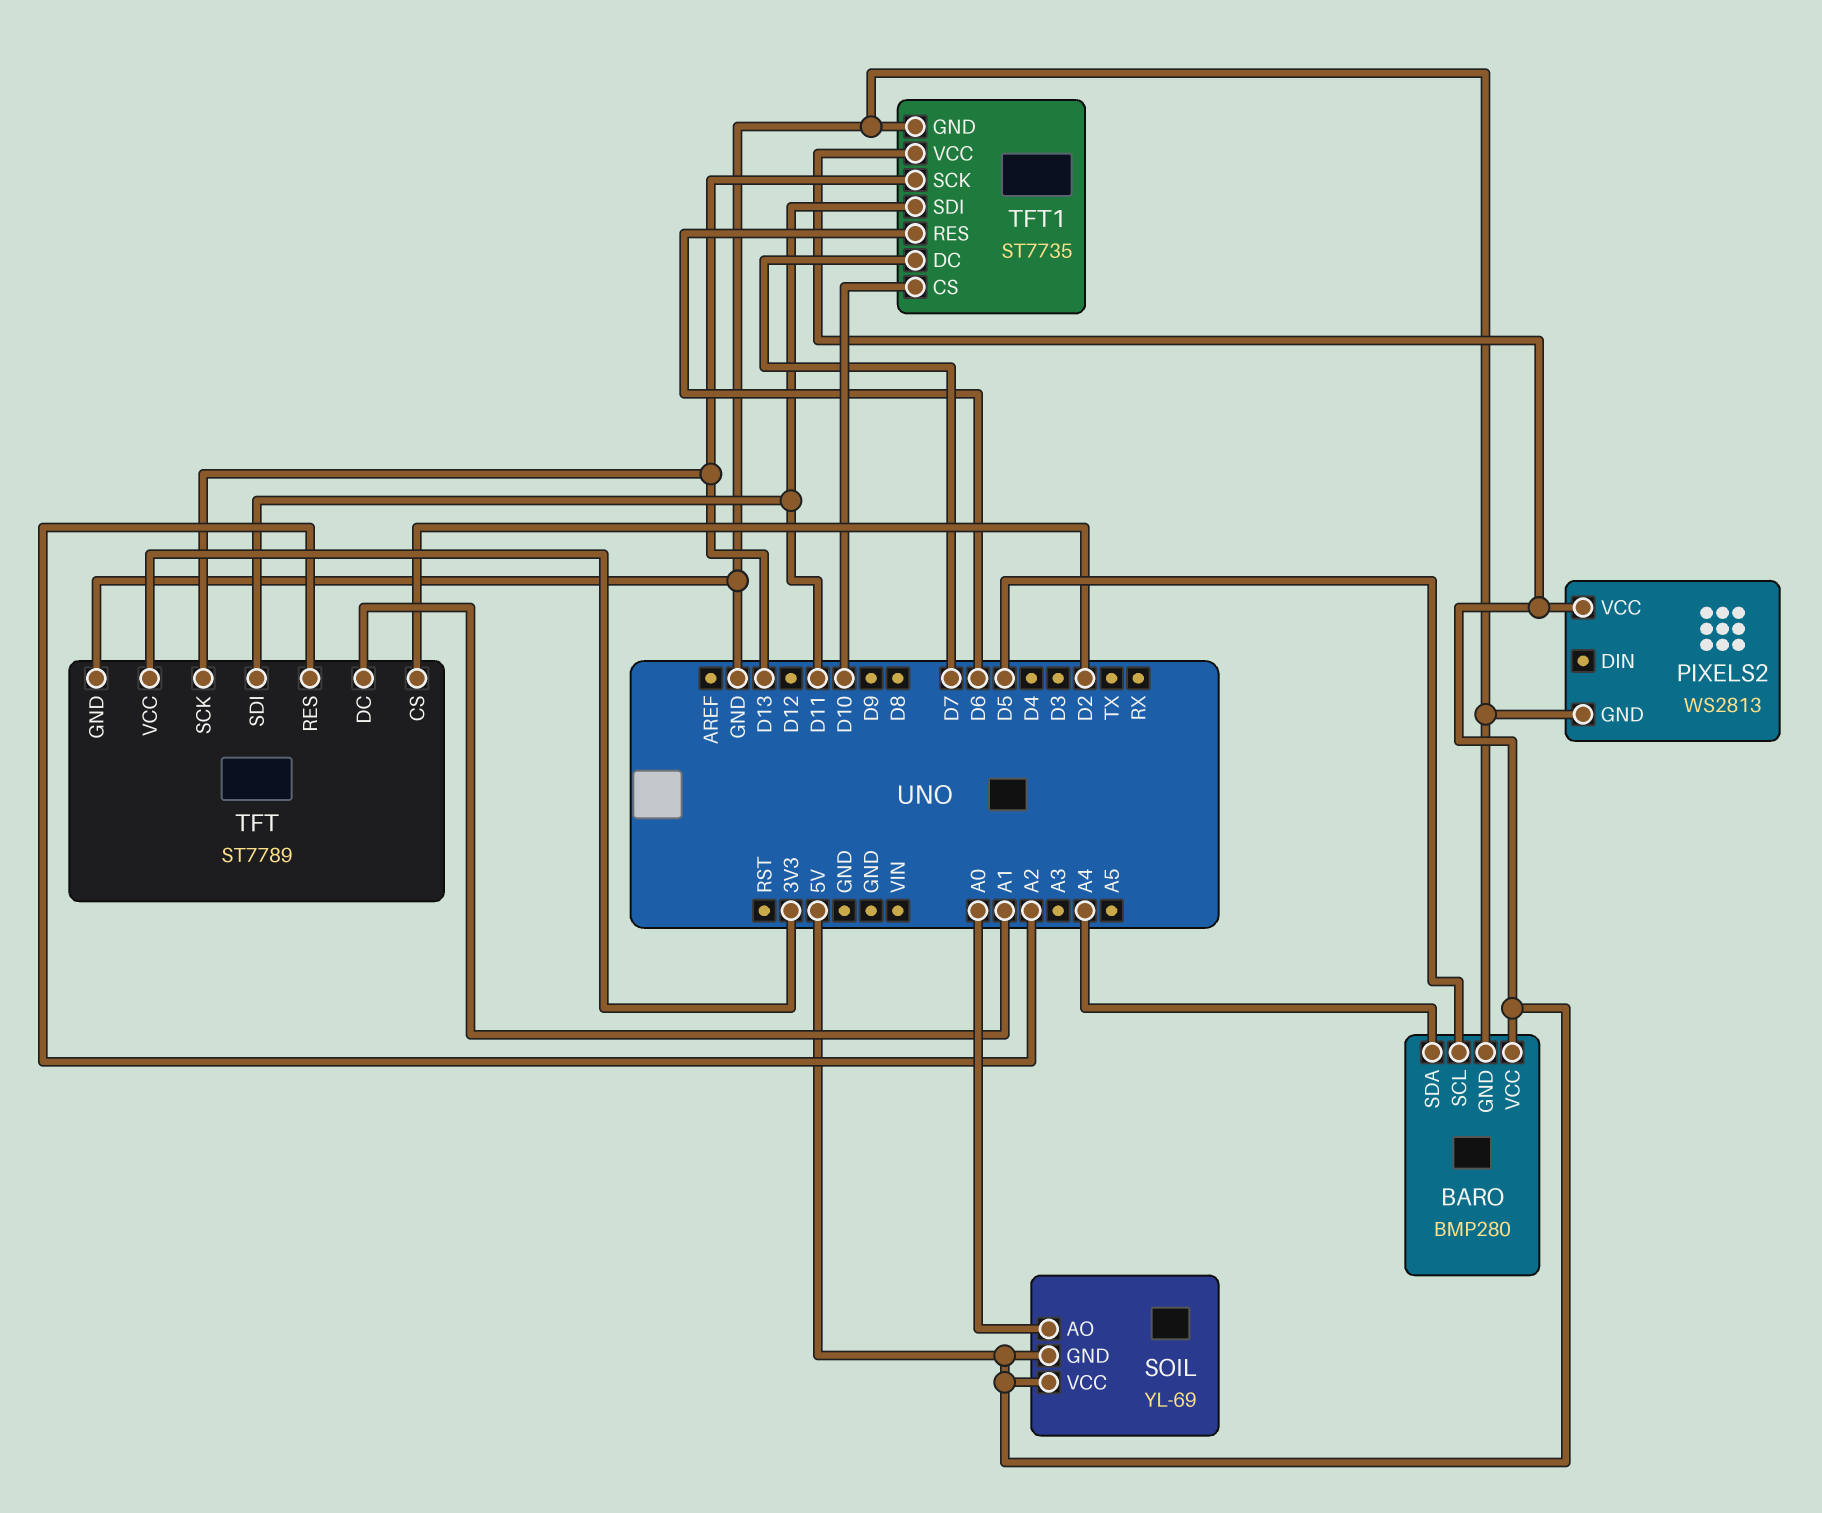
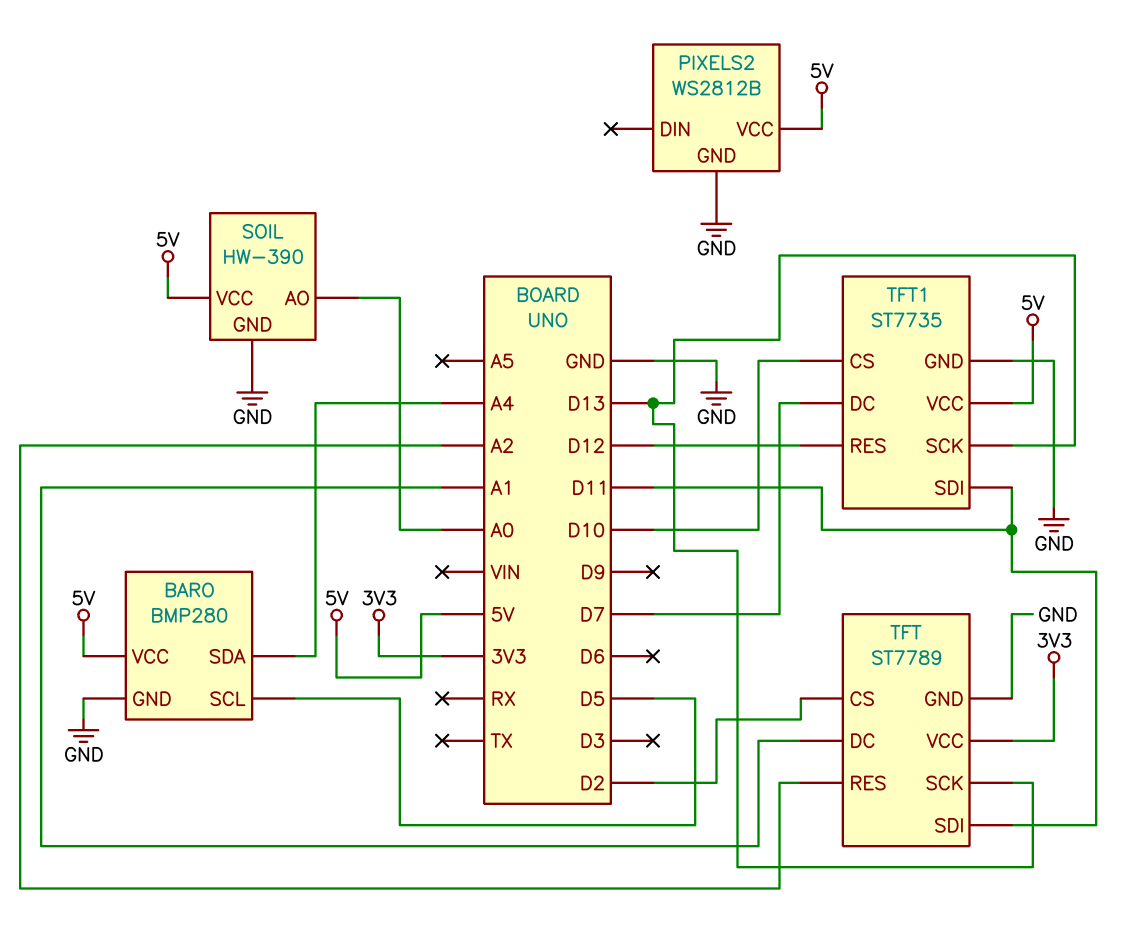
PIXELS2: WS2813 -> WS2812B
SOIL: YL-69 -> HW-390
SOIL pin GND: 5V -> GND
TFT1 pin RES: D6 -> D12

